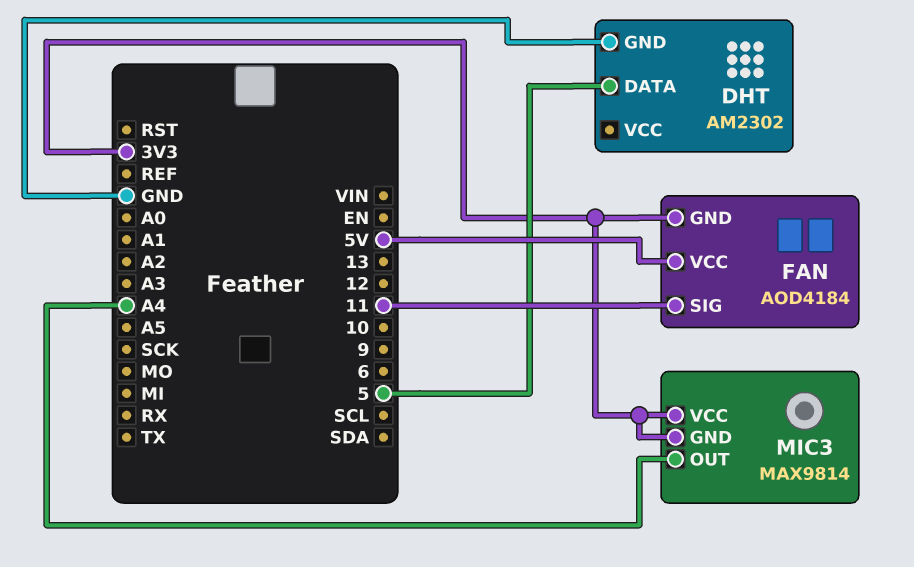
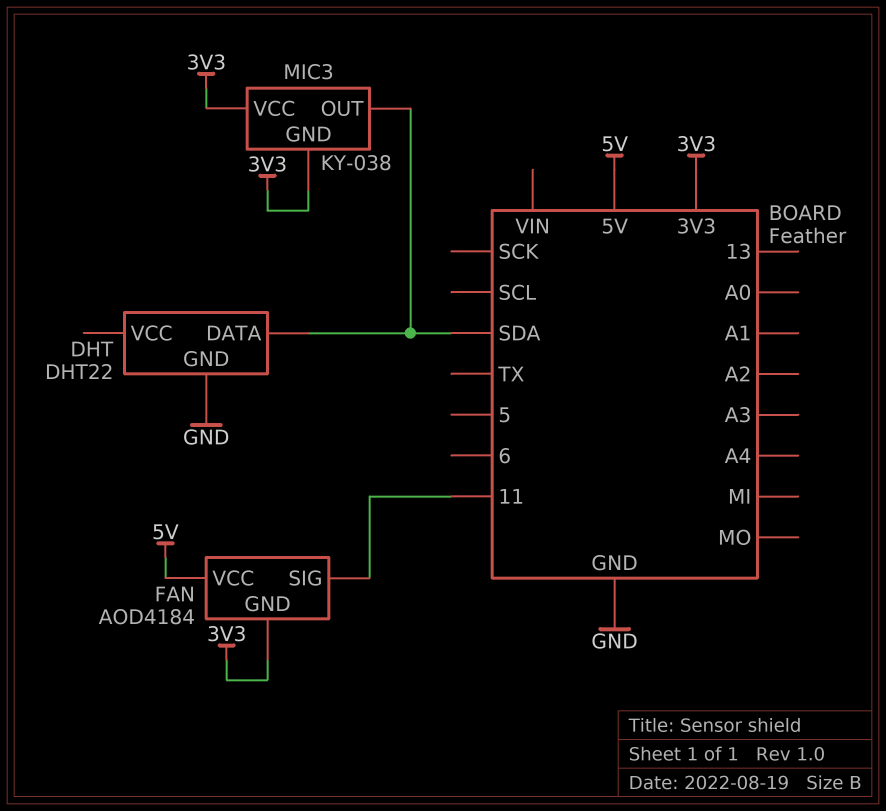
DHT: AM2302 -> DHT22
DHT pin DATA: 5 -> SDA
MIC3: MAX9814 -> KY-038
MIC3 pin OUT: A4 -> SDA

